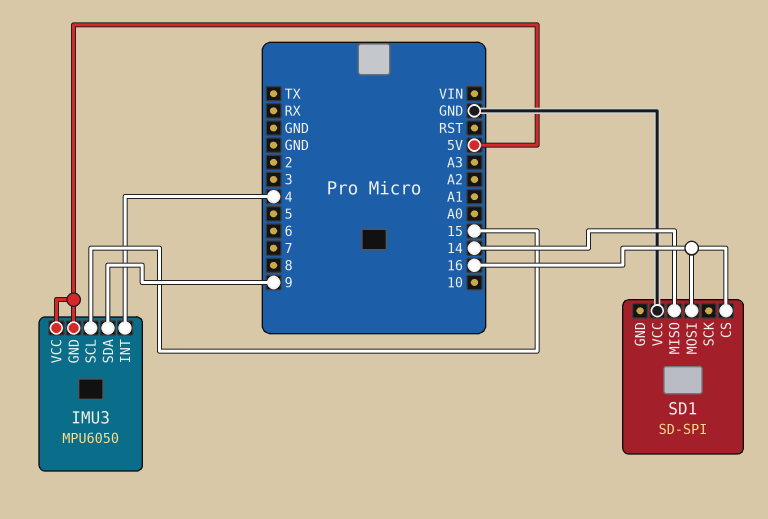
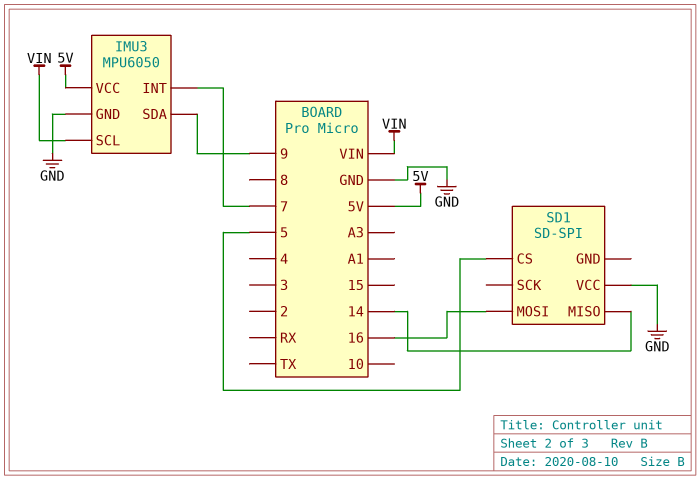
IMU3 pin GND: 5V -> GND
IMU3 pin INT: 4 -> 7
IMU3 pin SCL: 15 -> VIN
SD1 pin CS: 16 -> 5

